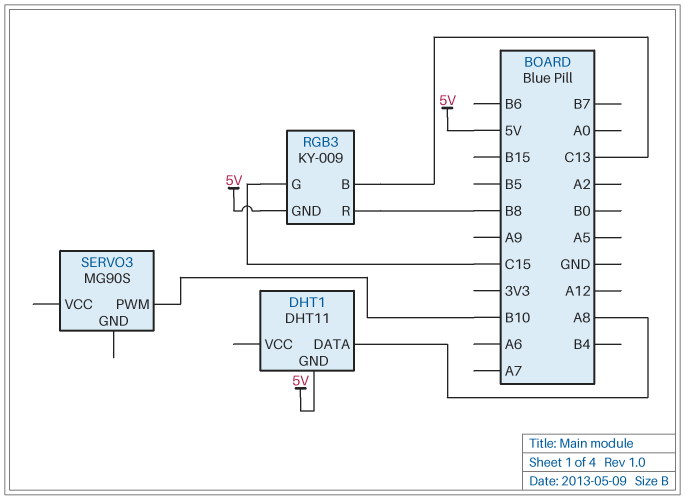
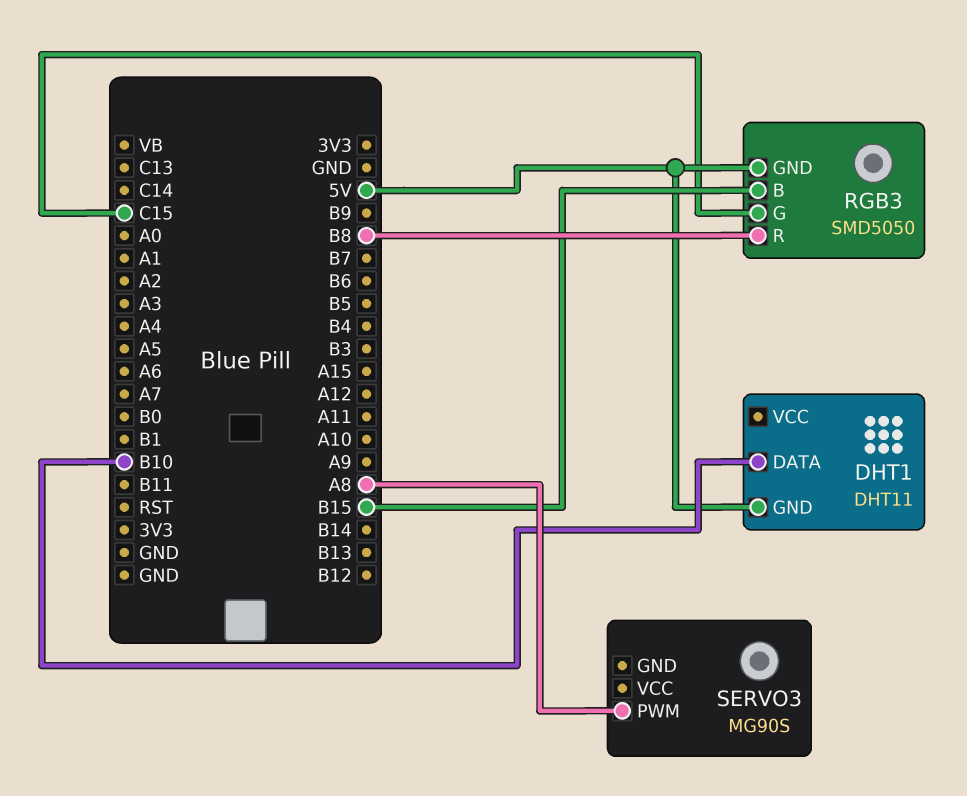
DHT1 pin DATA: A8 -> B10
RGB3: KY-009 -> SMD5050
RGB3 pin B: C13 -> B15
SERVO3 pin PWM: B10 -> A8

